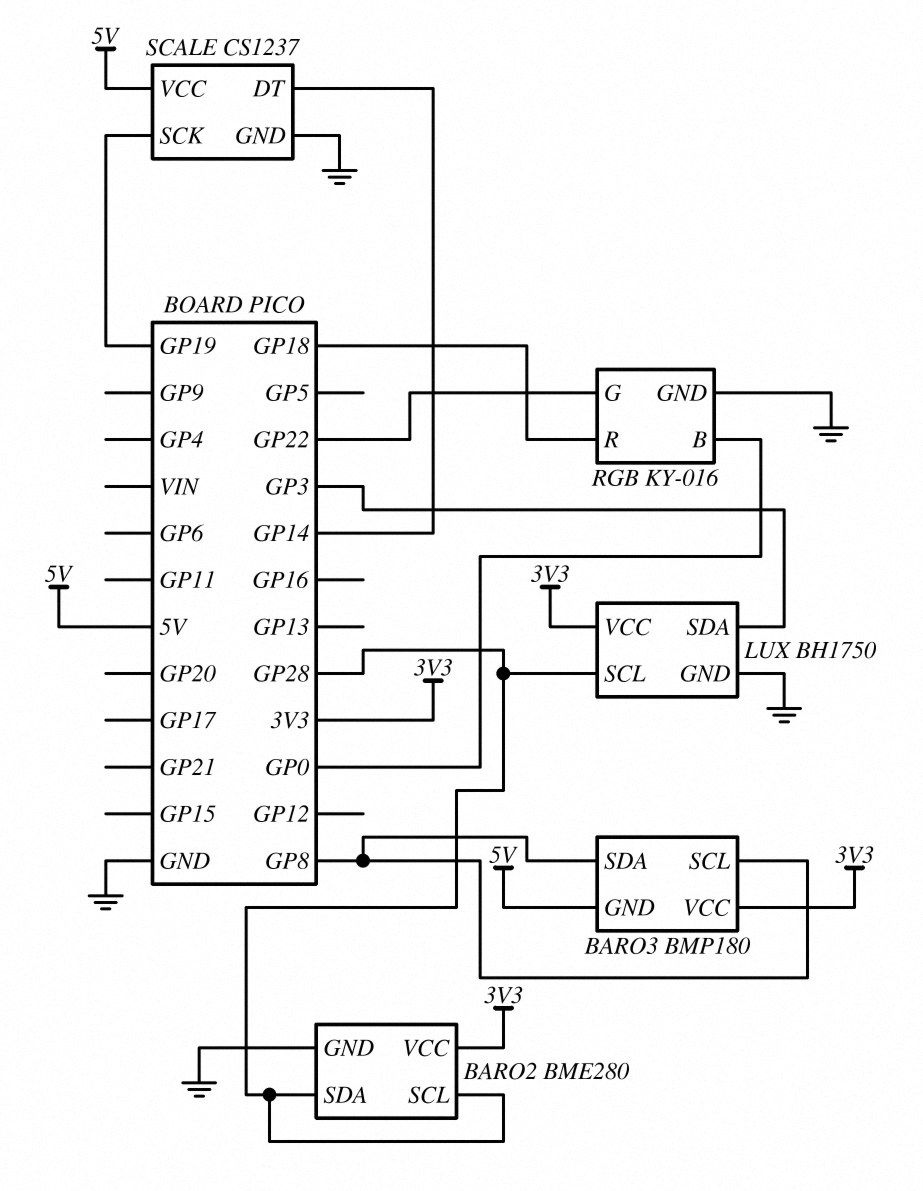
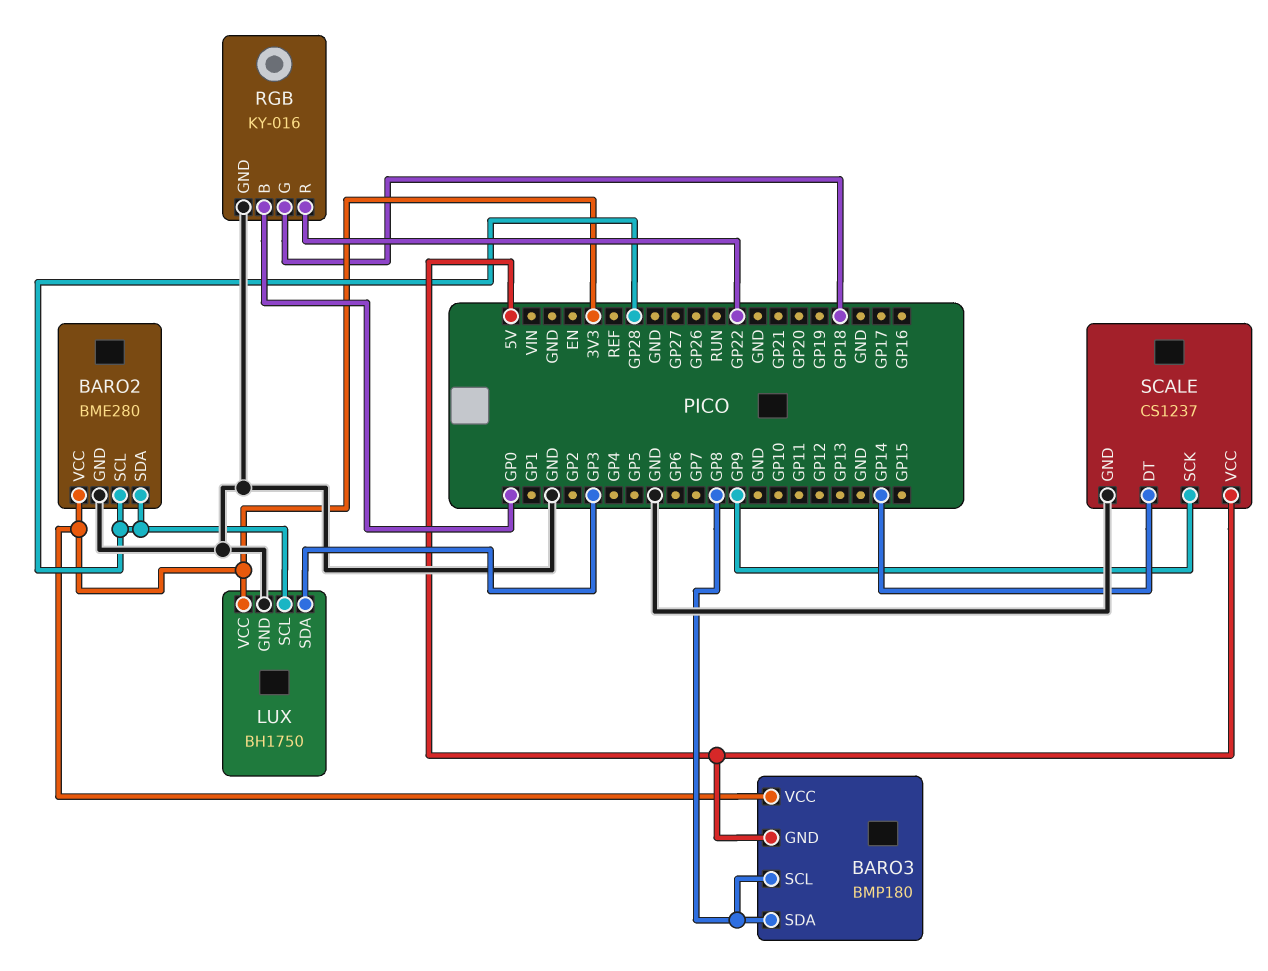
RGB pin G: GP22 -> GP18
RGB pin R: GP18 -> GP22
SCALE pin SCK: GP19 -> GP9

